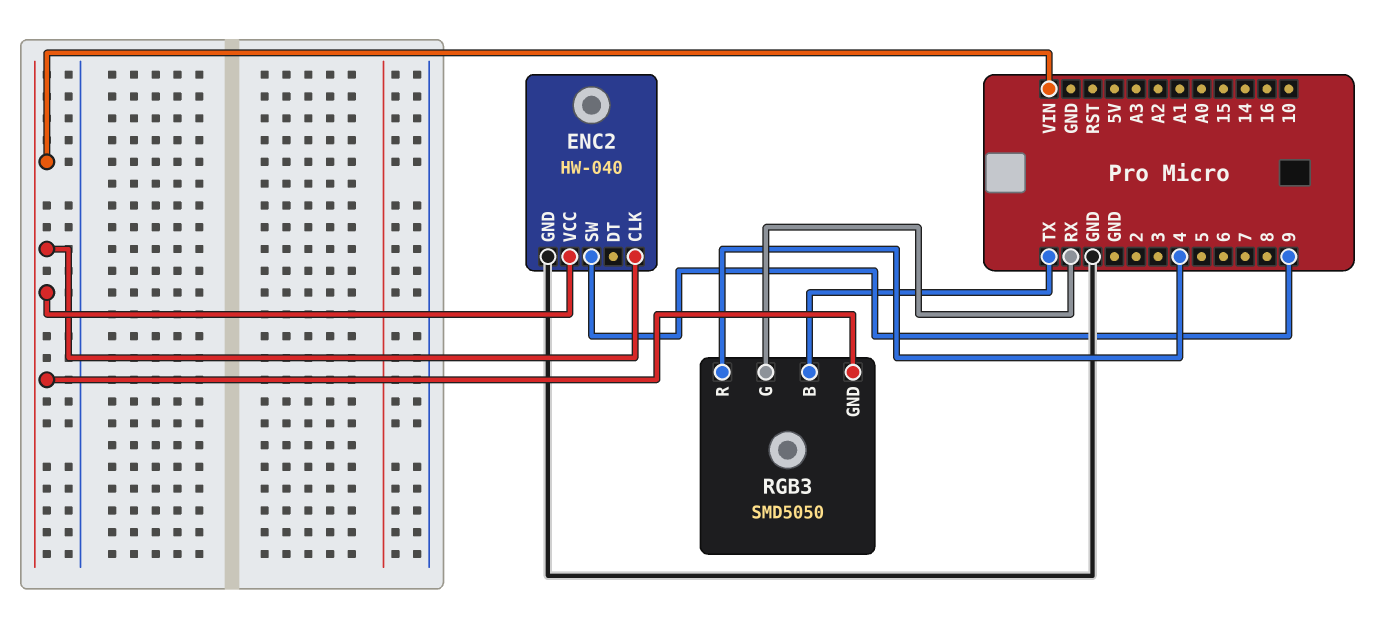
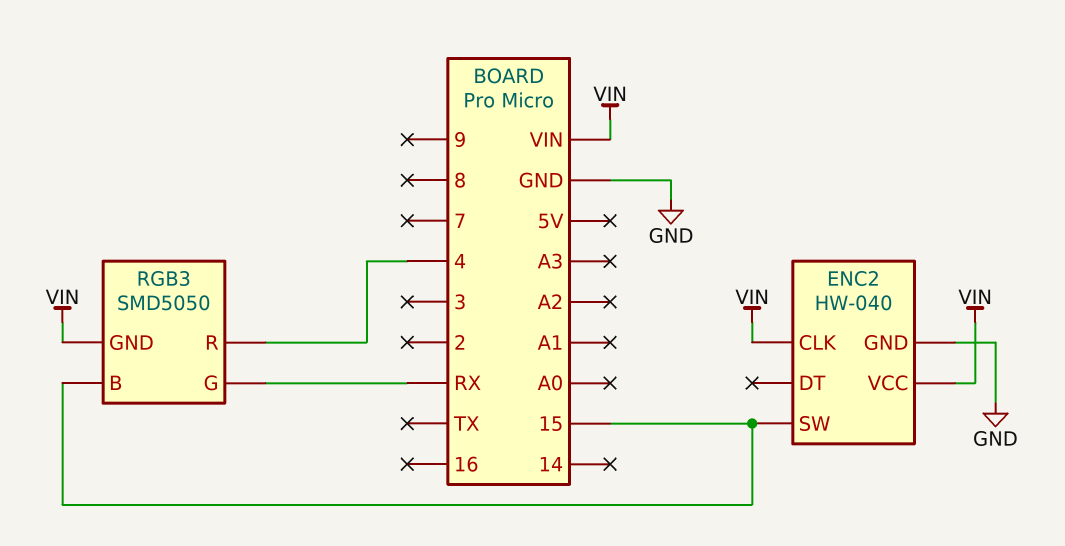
ENC2 pin SW: 9 -> 15
RGB3 pin B: TX -> 15

